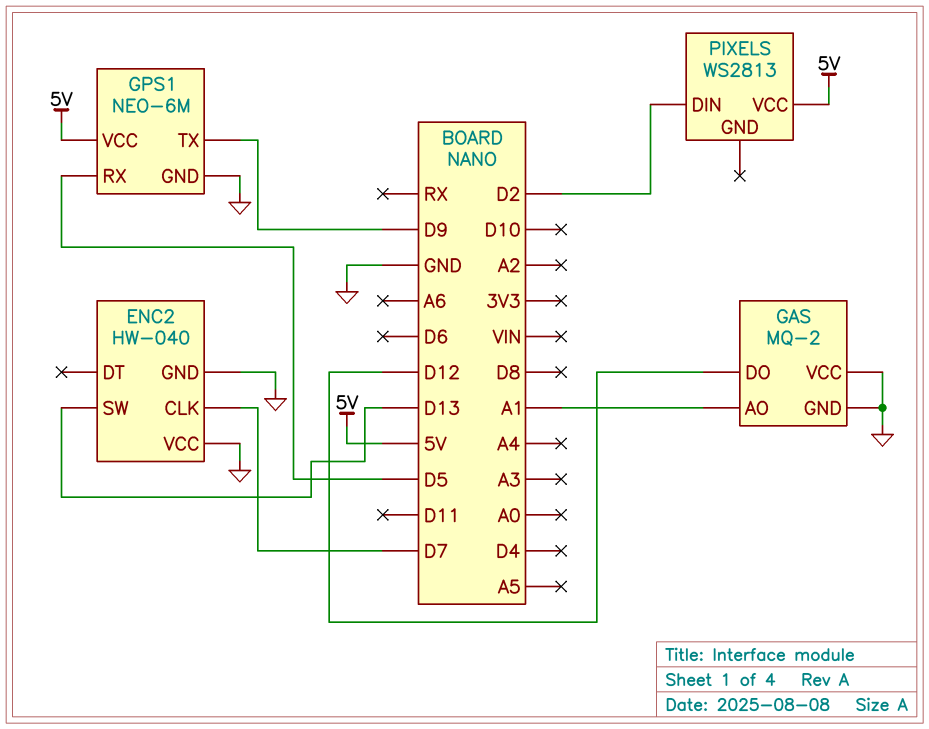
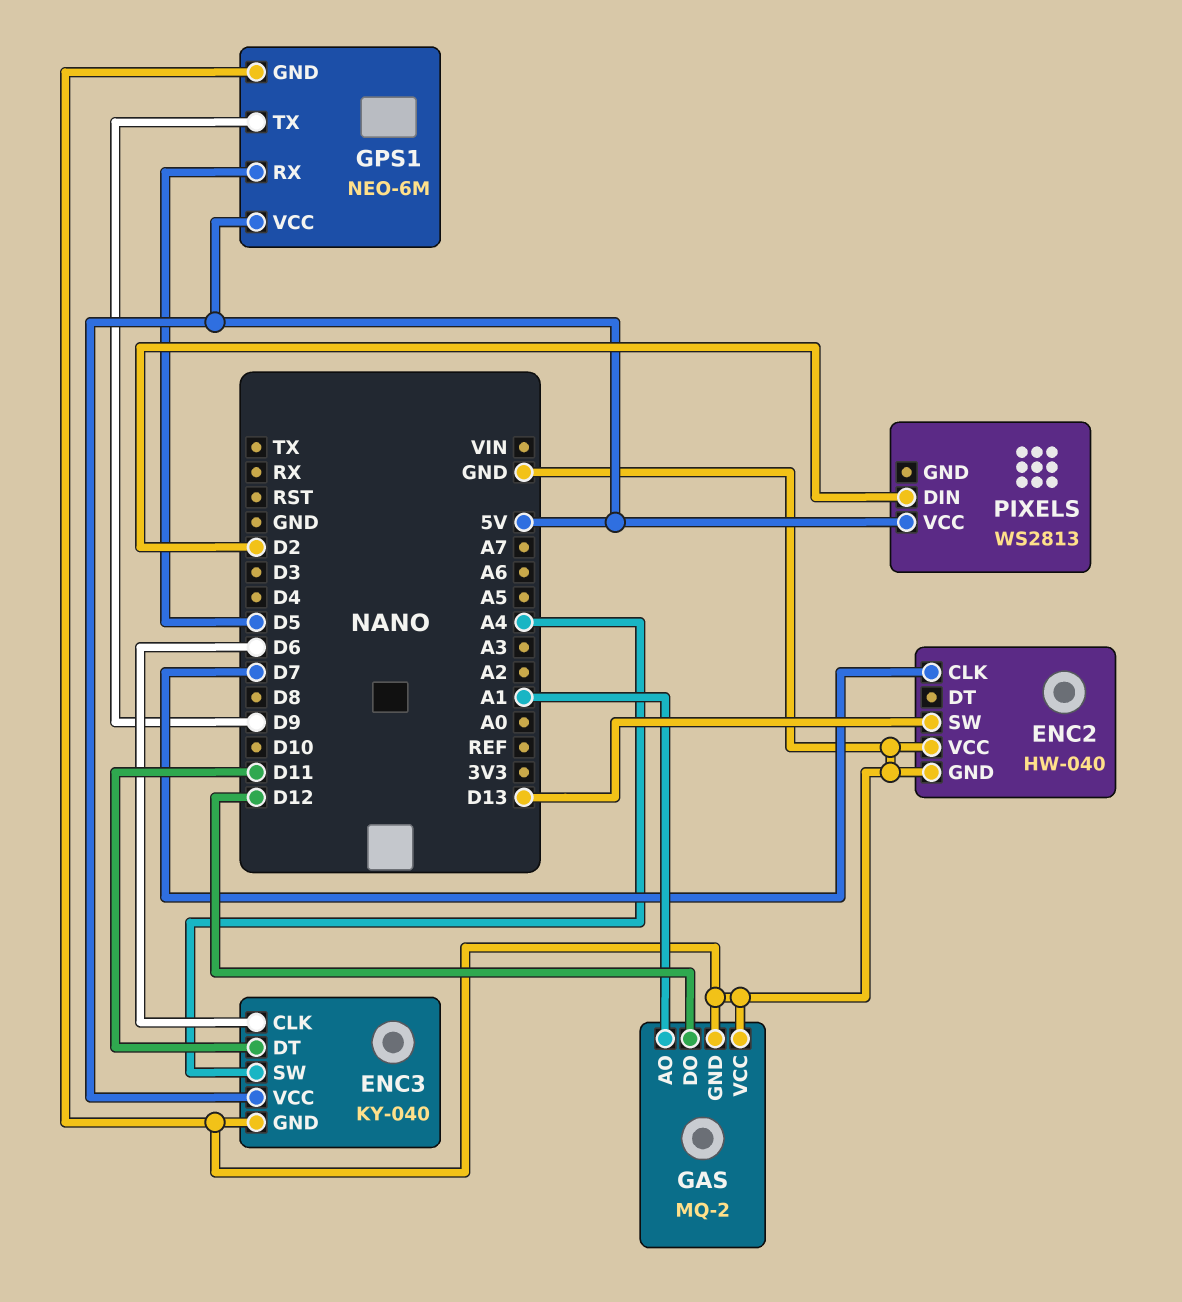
ENC3: none -> KY-040
ENC3 pin CLK: none -> D6
ENC3 pin DT: none -> D11
ENC3 pin GND: none -> GND
ENC3 pin SW: none -> A4
ENC3 pin VCC: none -> 5V

